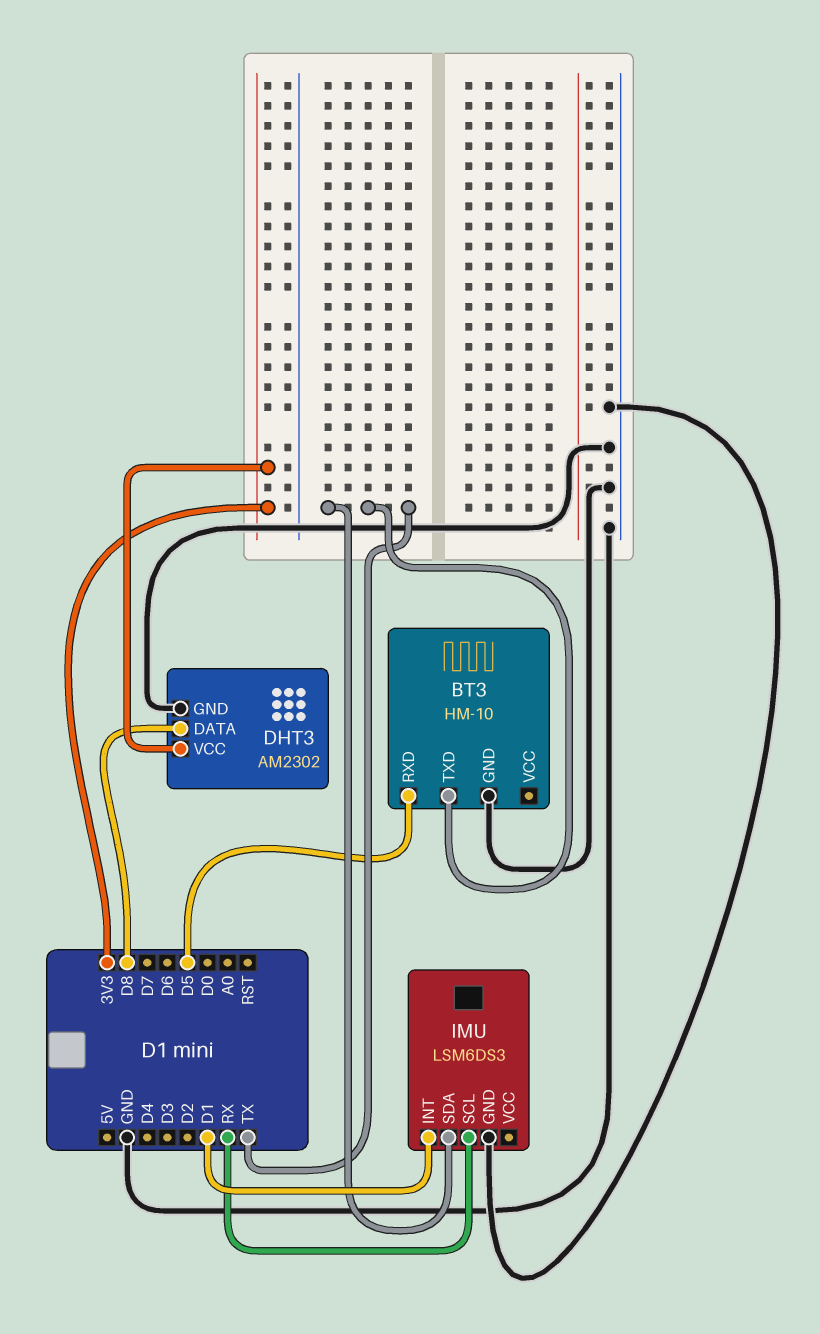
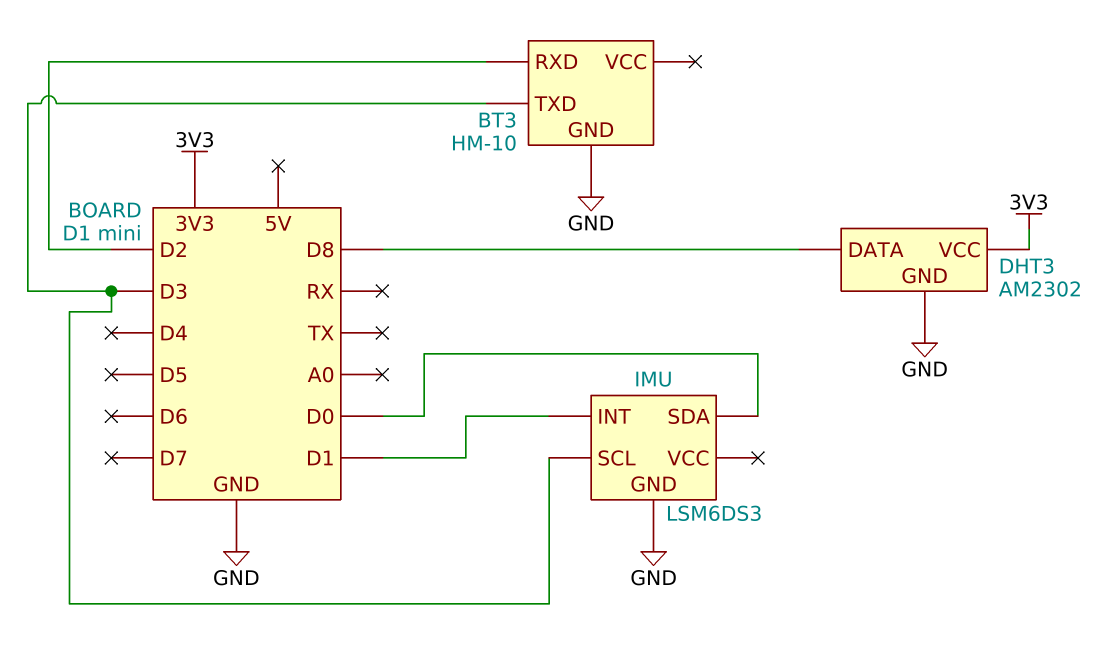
BT3 pin RXD: D5 -> D2
BT3 pin TXD: TX -> D3
IMU pin SCL: RX -> D3
IMU pin SDA: TX -> D0

